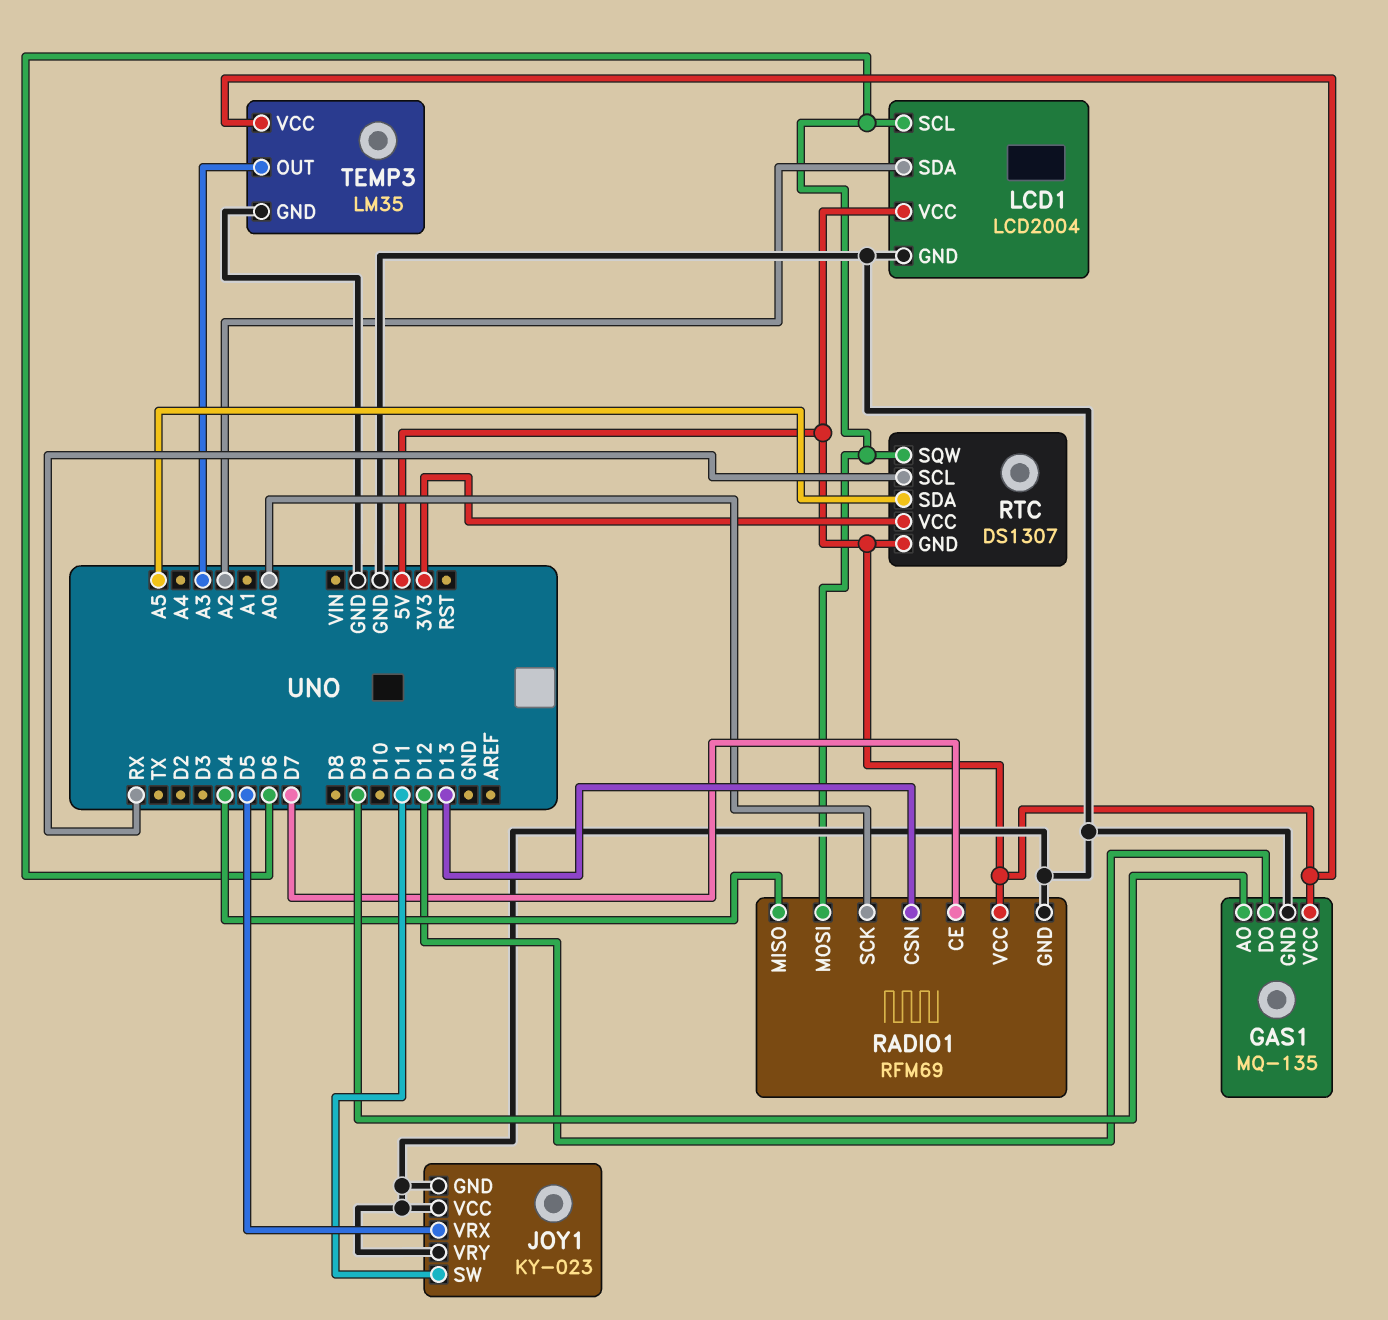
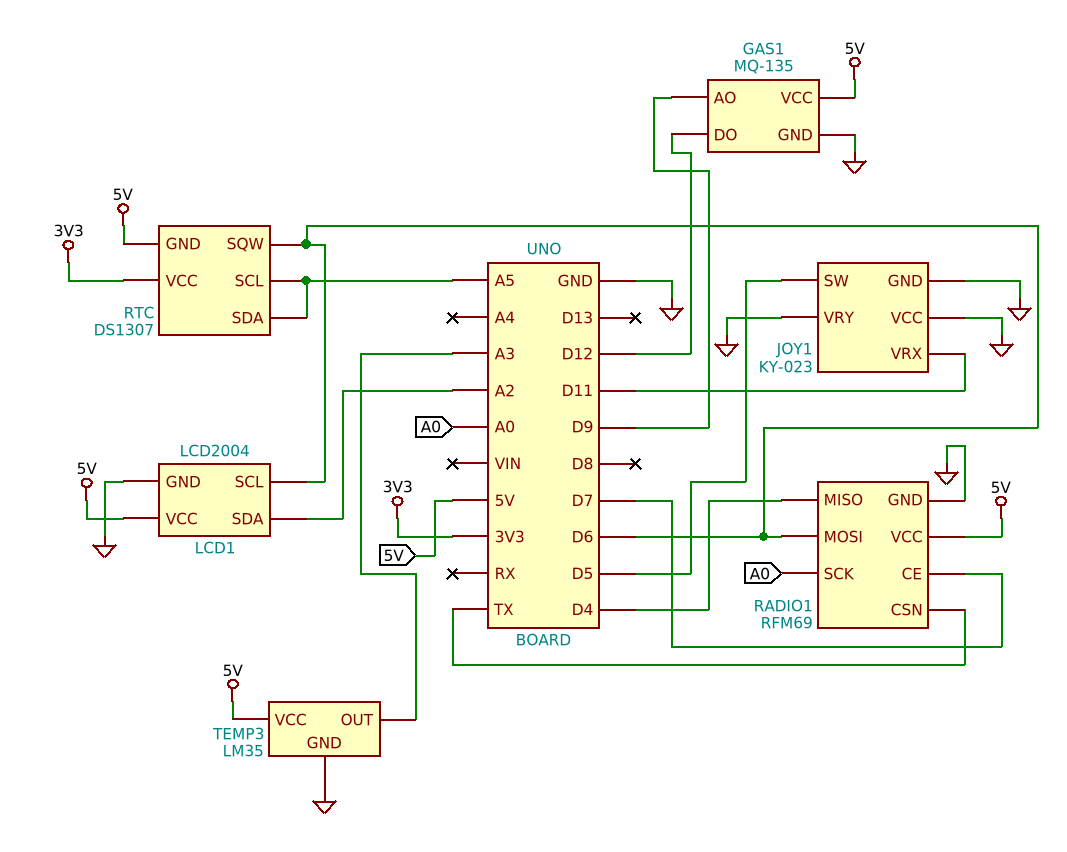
JOY1 pin SW: D11 -> D5
JOY1 pin VRX: D5 -> D11
RADIO1 pin CSN: D13 -> TX
RTC pin SCL: RX -> A5

